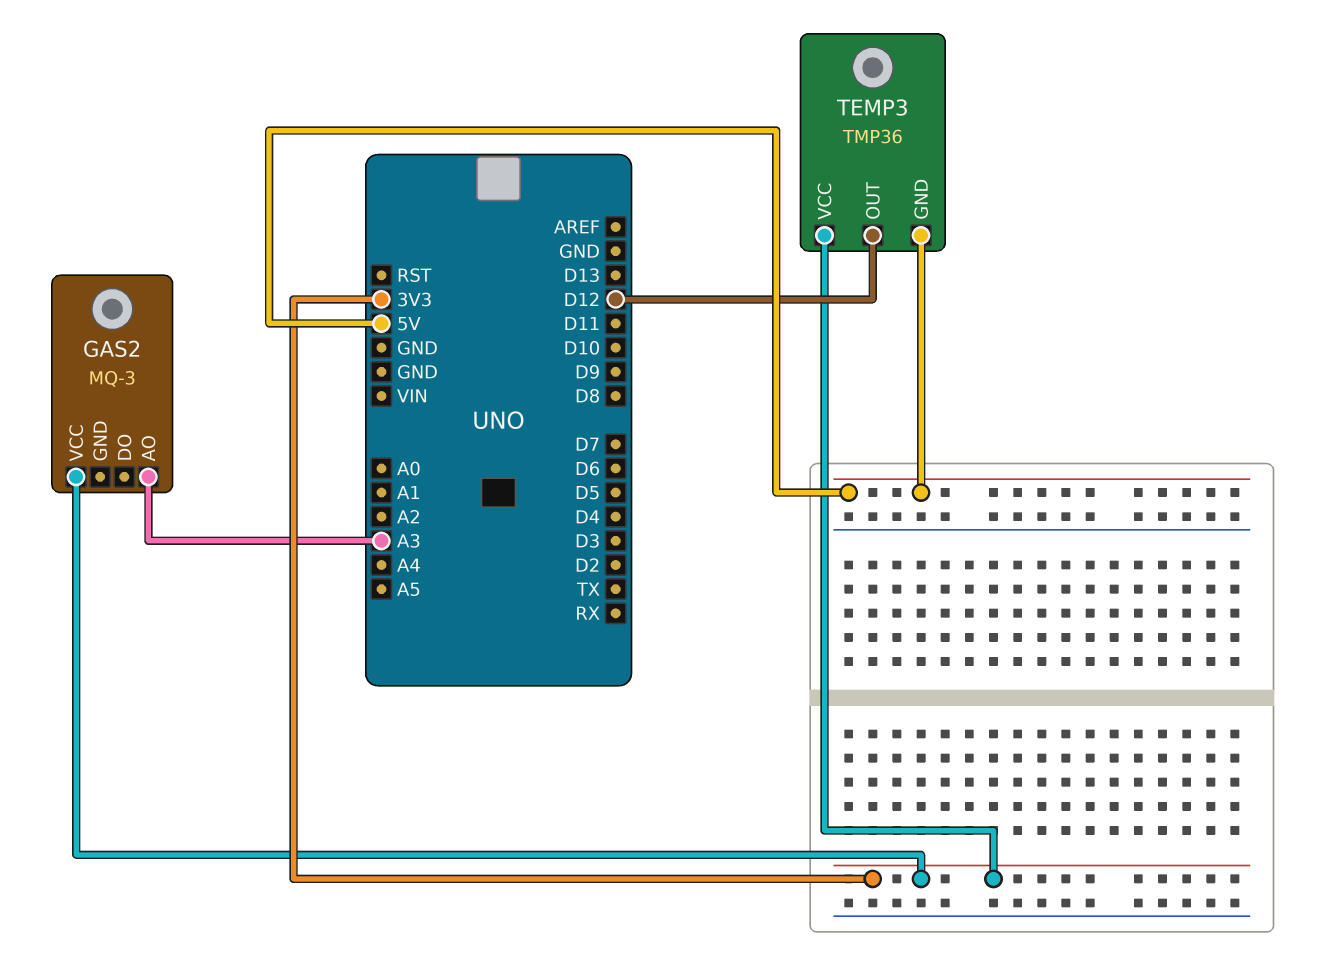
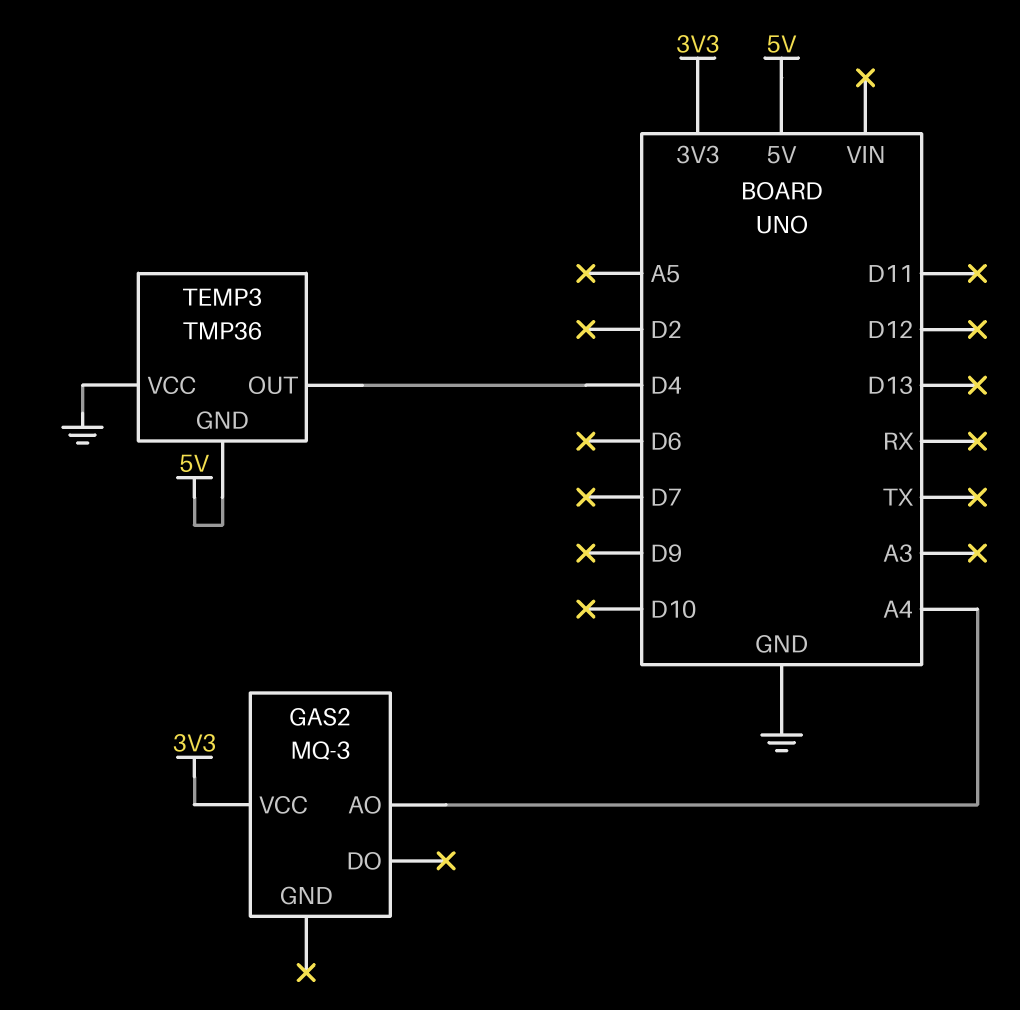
GAS2 pin AO: A3 -> A4
TEMP3 pin OUT: D12 -> D4
TEMP3 pin VCC: 3V3 -> GND

